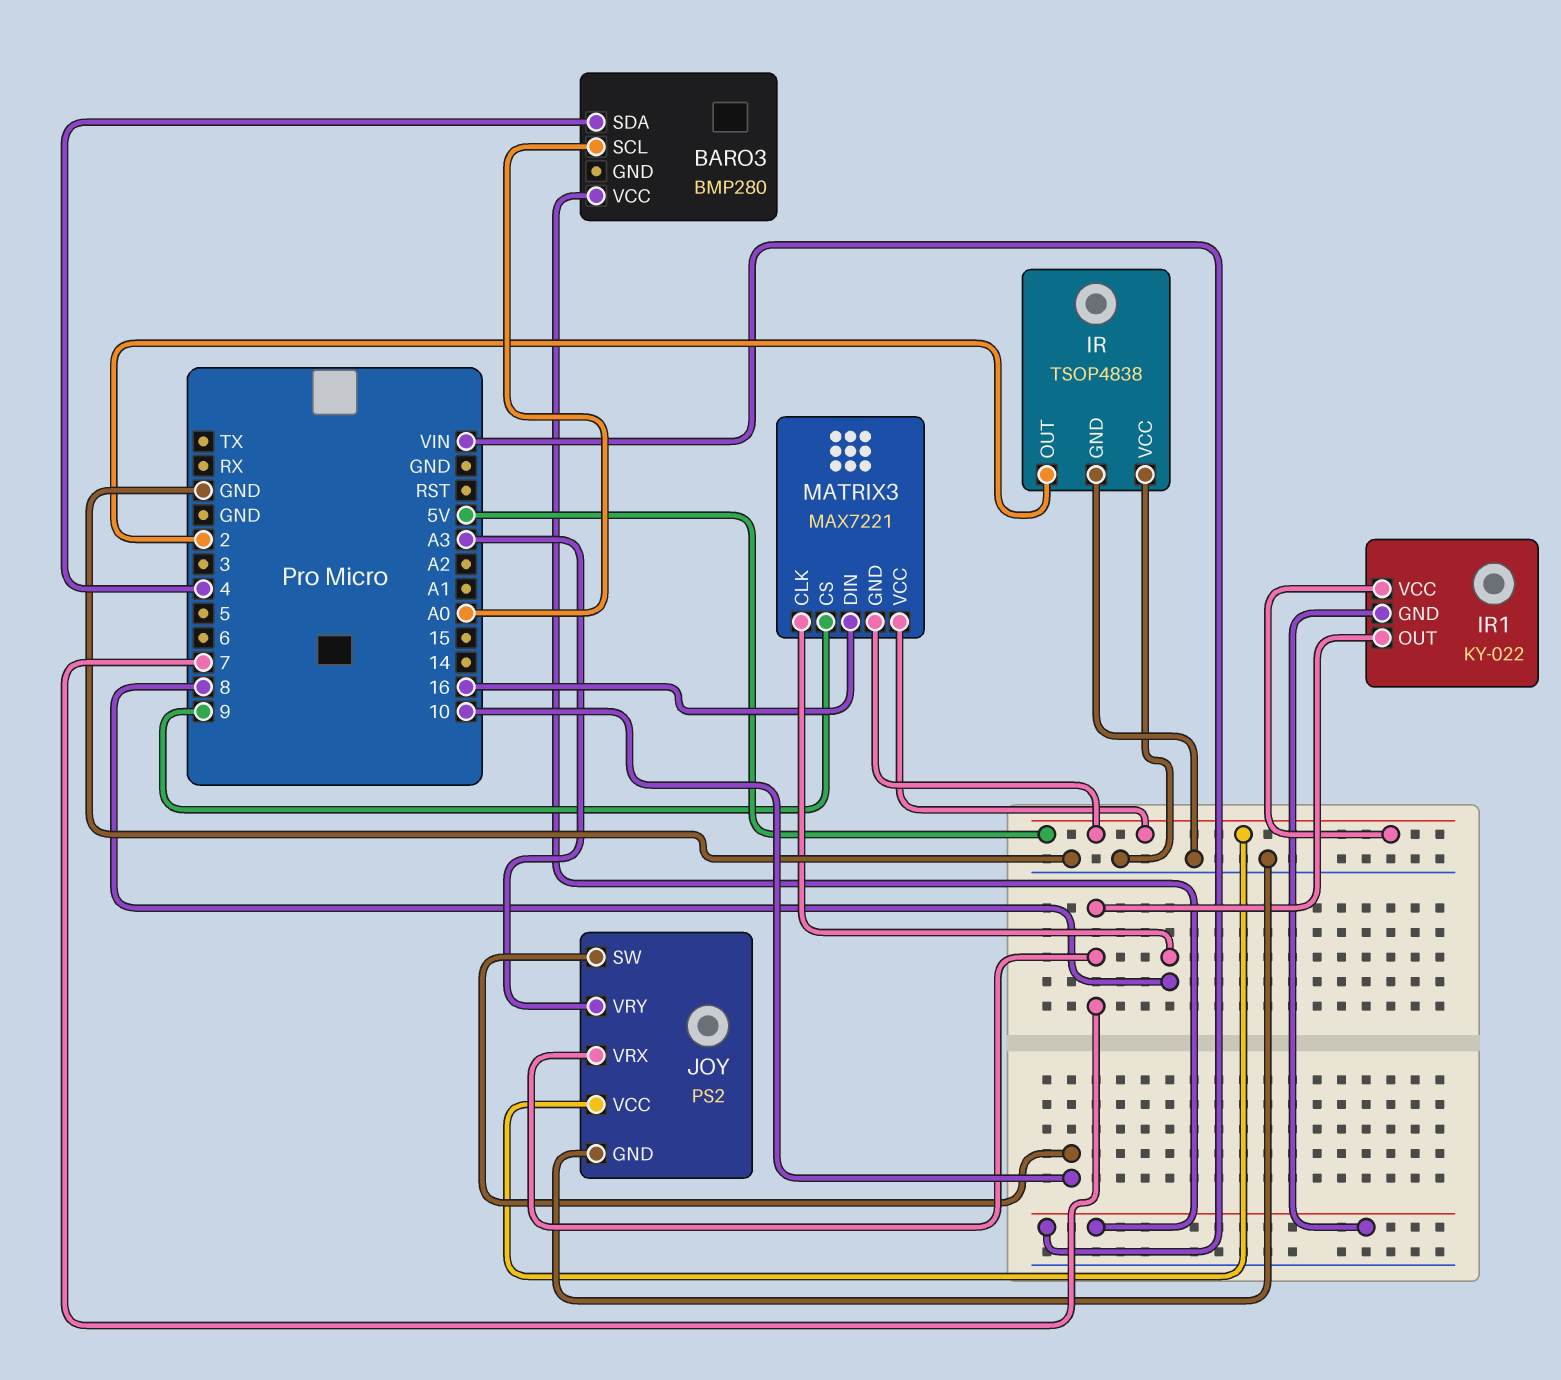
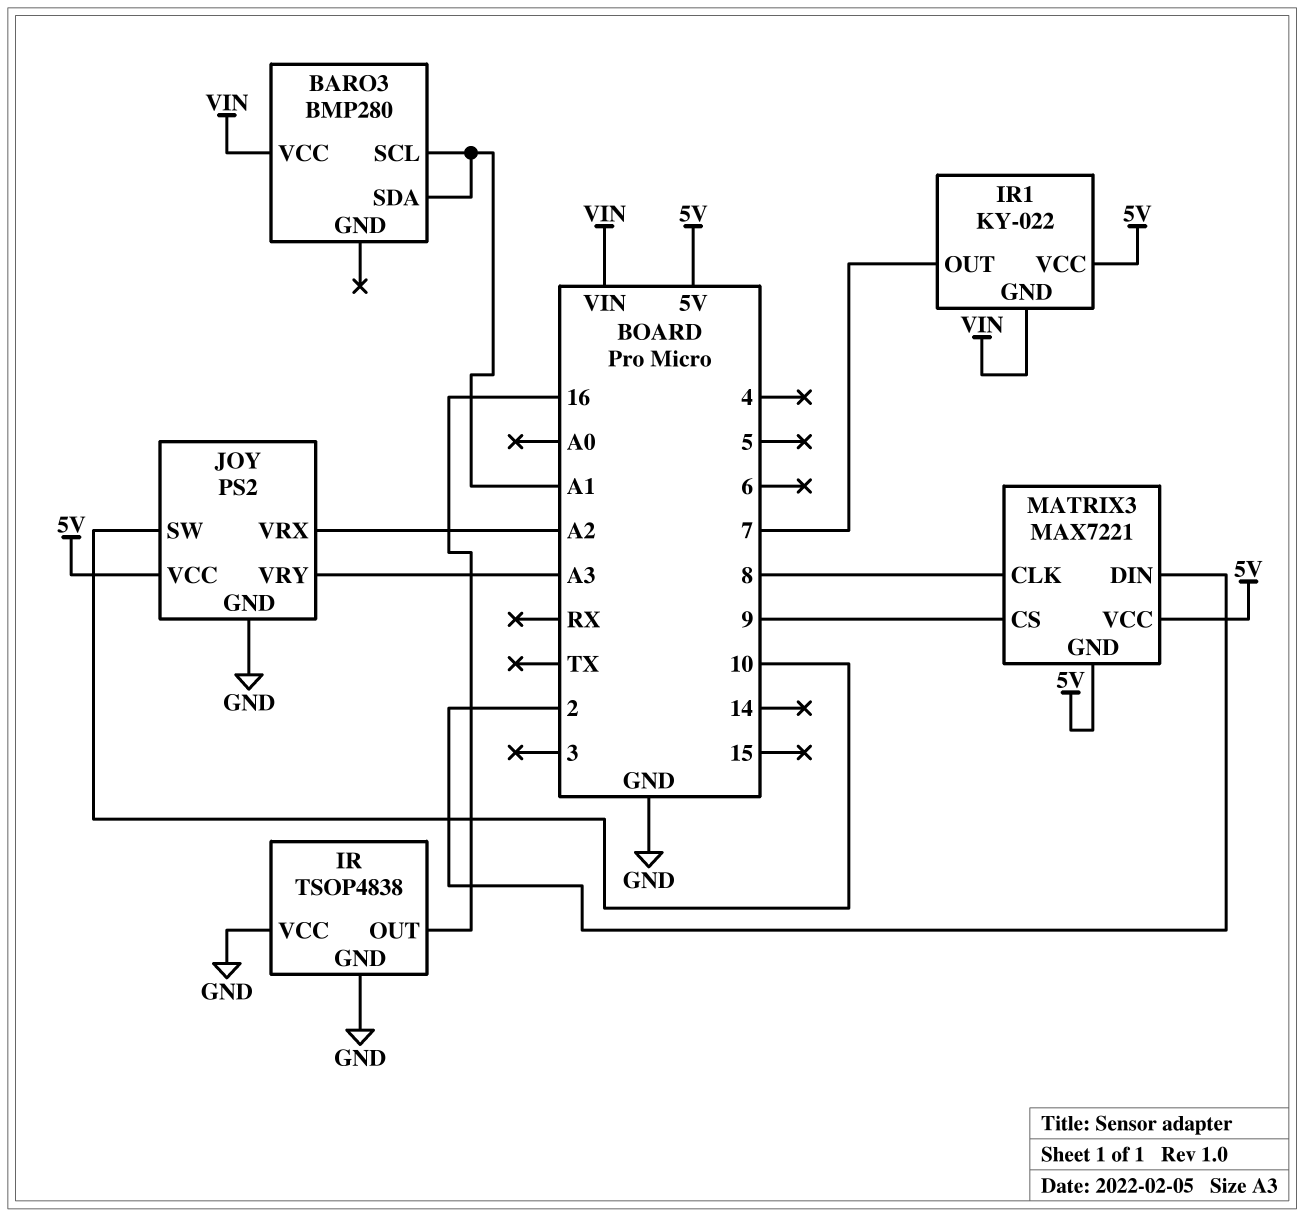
BARO3 pin SCL: A0 -> A1
BARO3 pin SDA: 4 -> A1
IR pin OUT: 2 -> 16
JOY pin VRX: 7 -> A2
MATRIX3 pin DIN: 16 -> 2

